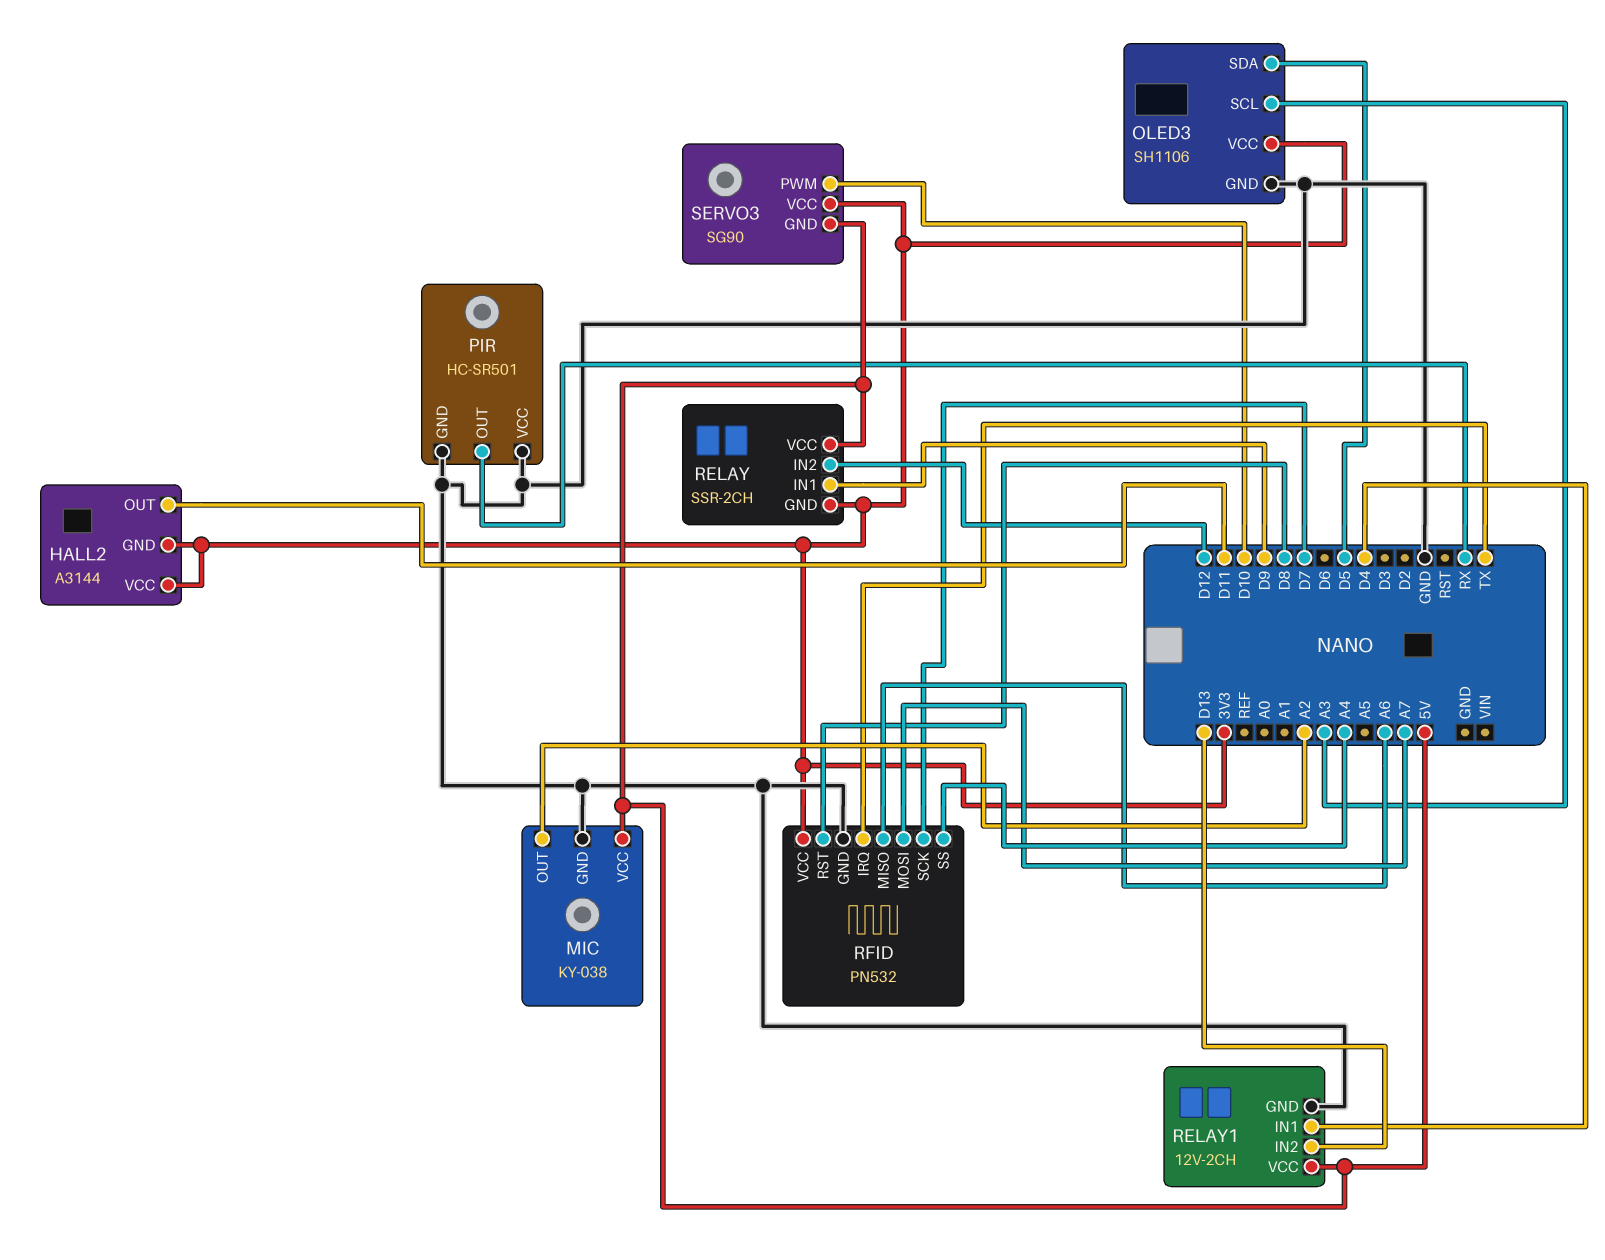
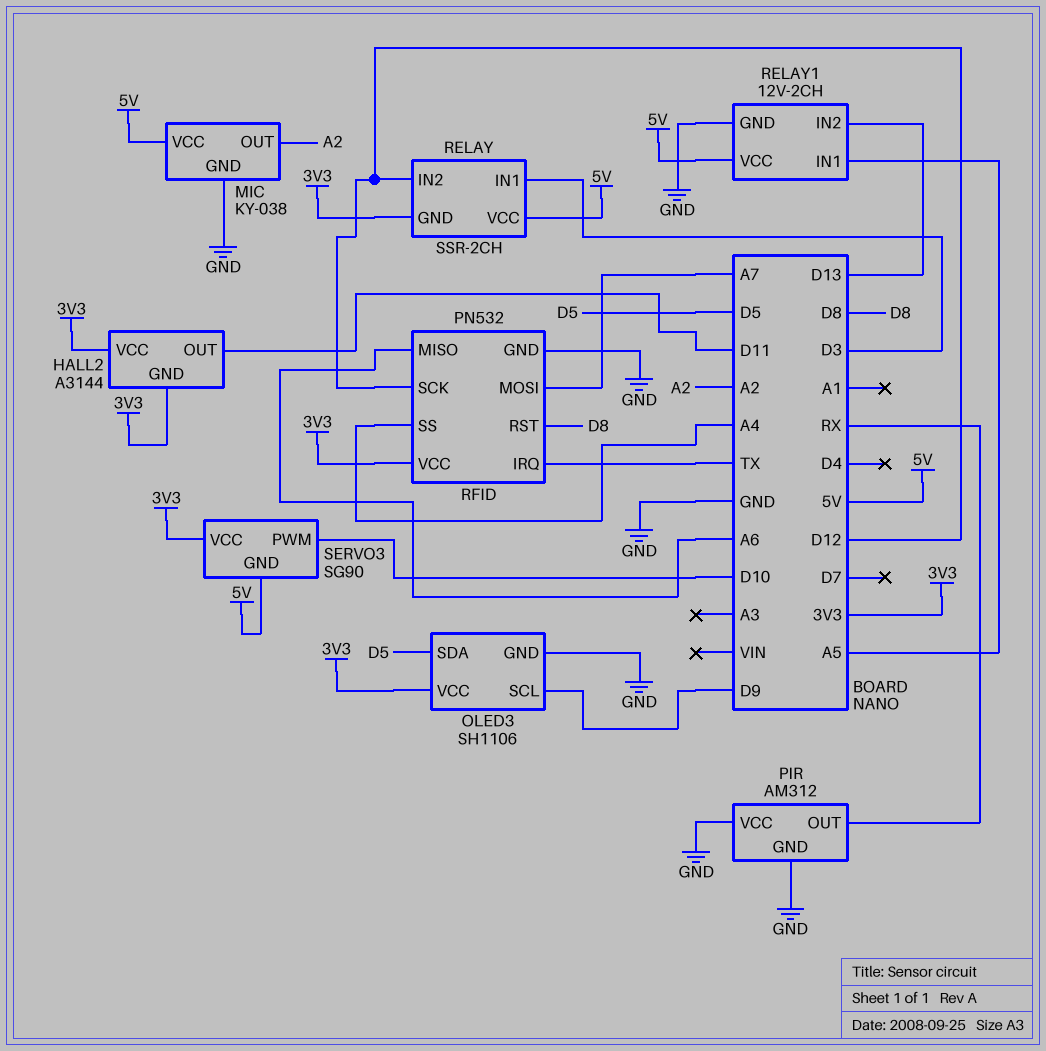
OLED3 pin SCL: A3 -> D9
PIR: HC-SR501 -> AM312
RELAY pin IN1: D9 -> D3
RELAY1 pin IN1: D4 -> A5
RFID pin SCK: D7 -> D12

